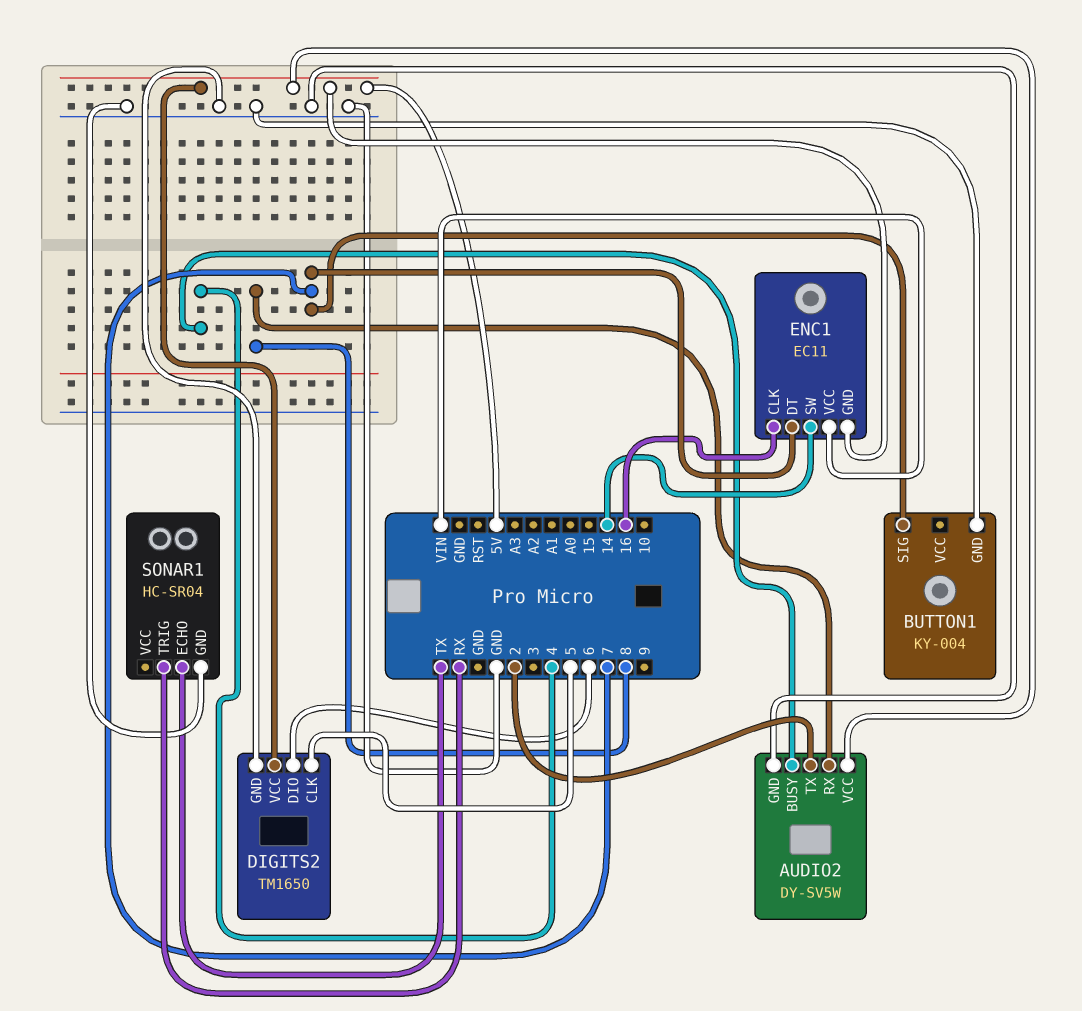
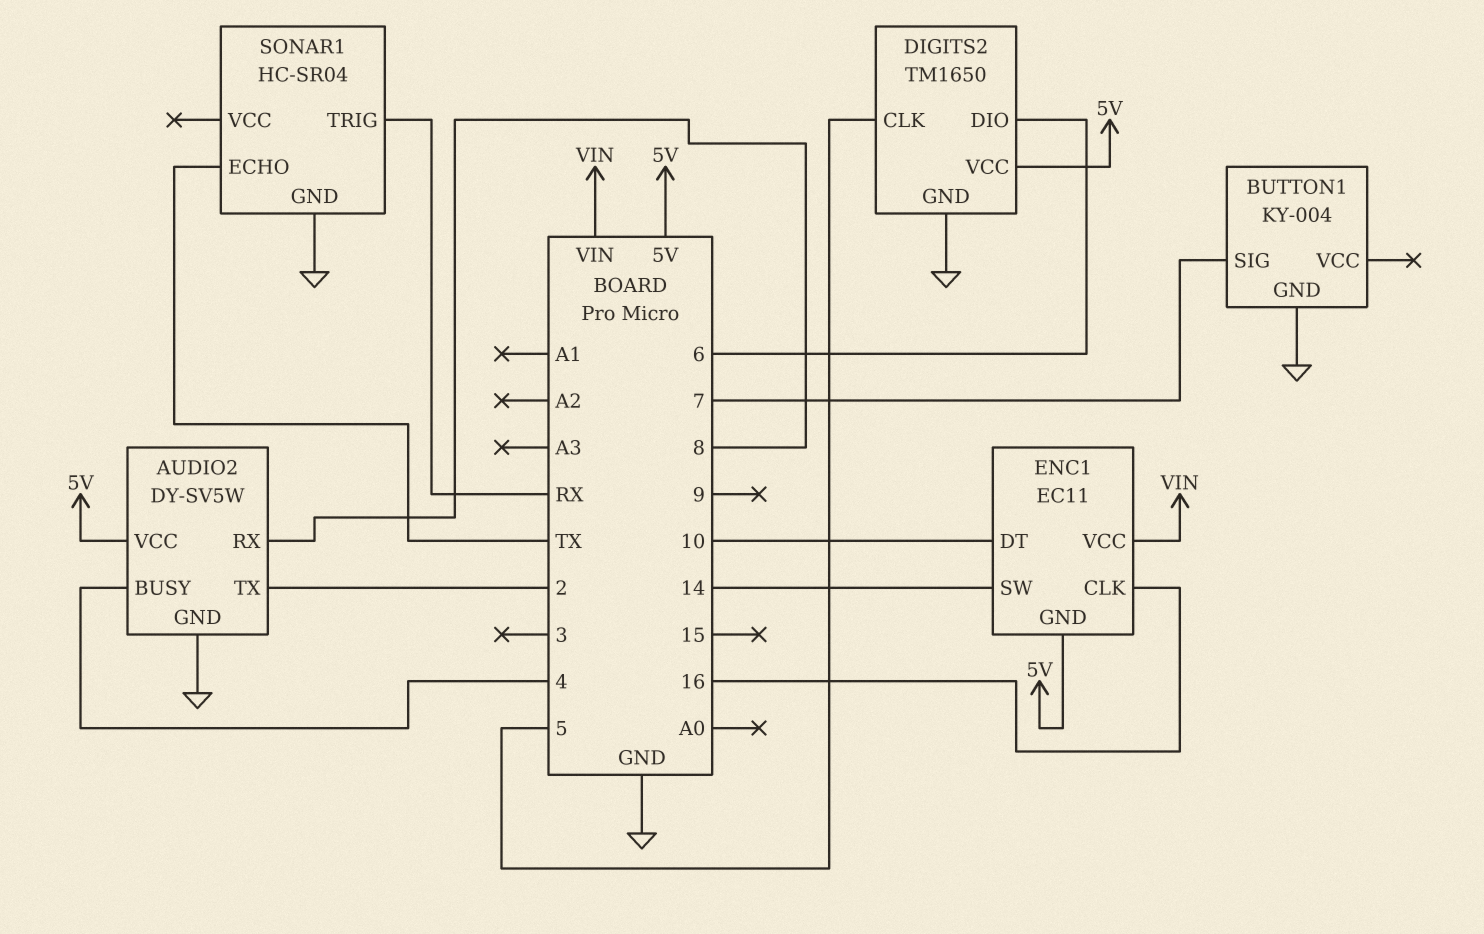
ENC1 pin DT: 7 -> 10

